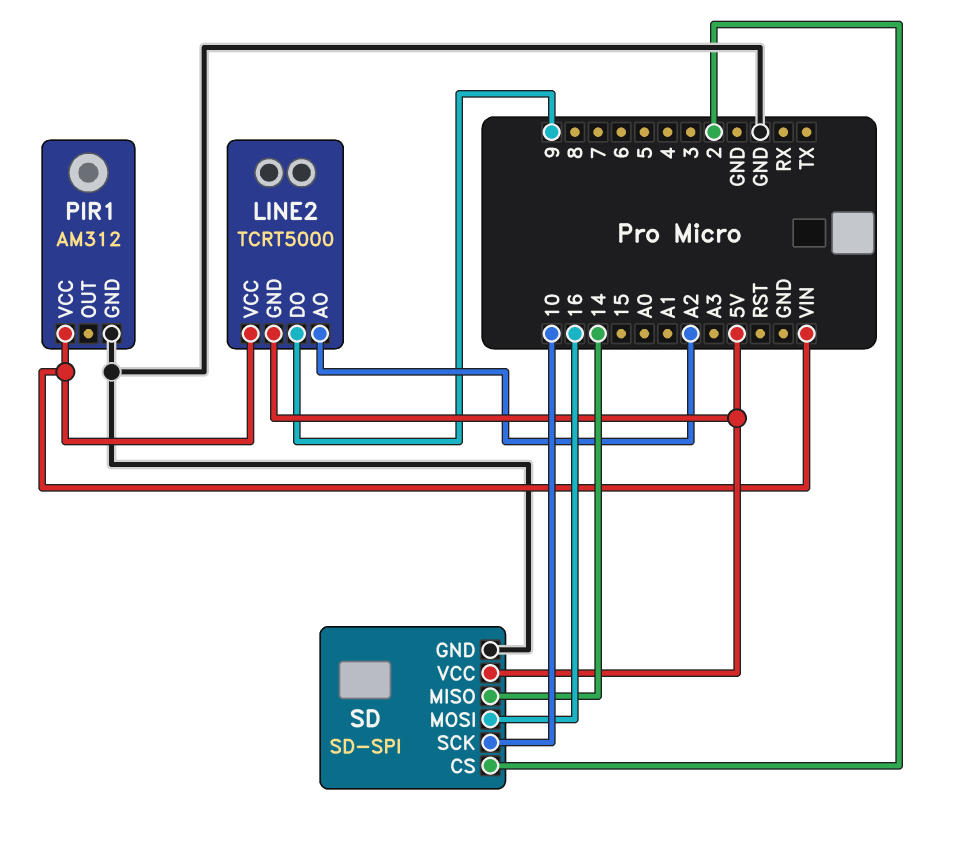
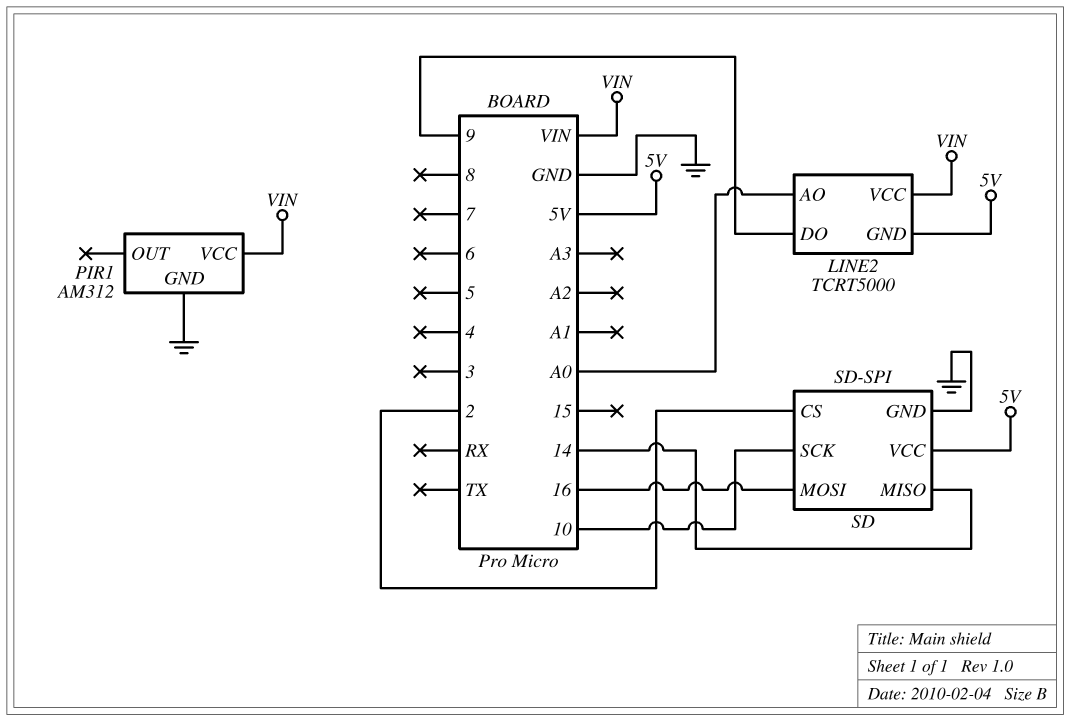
LINE2 pin AO: A2 -> A0

